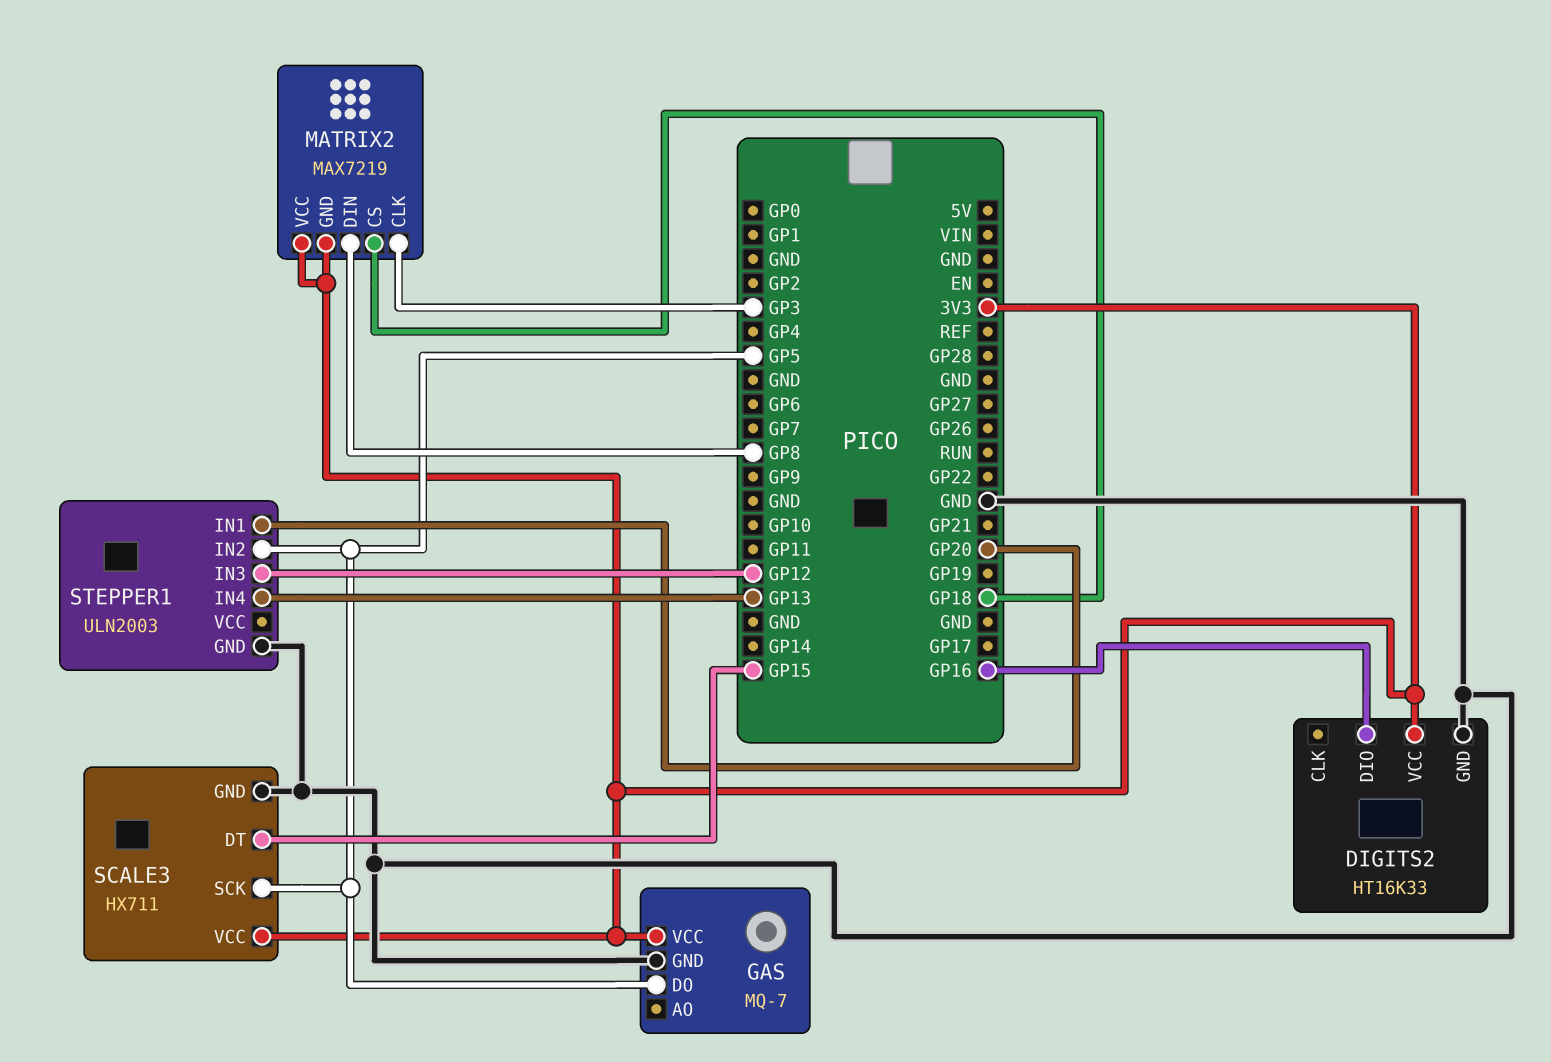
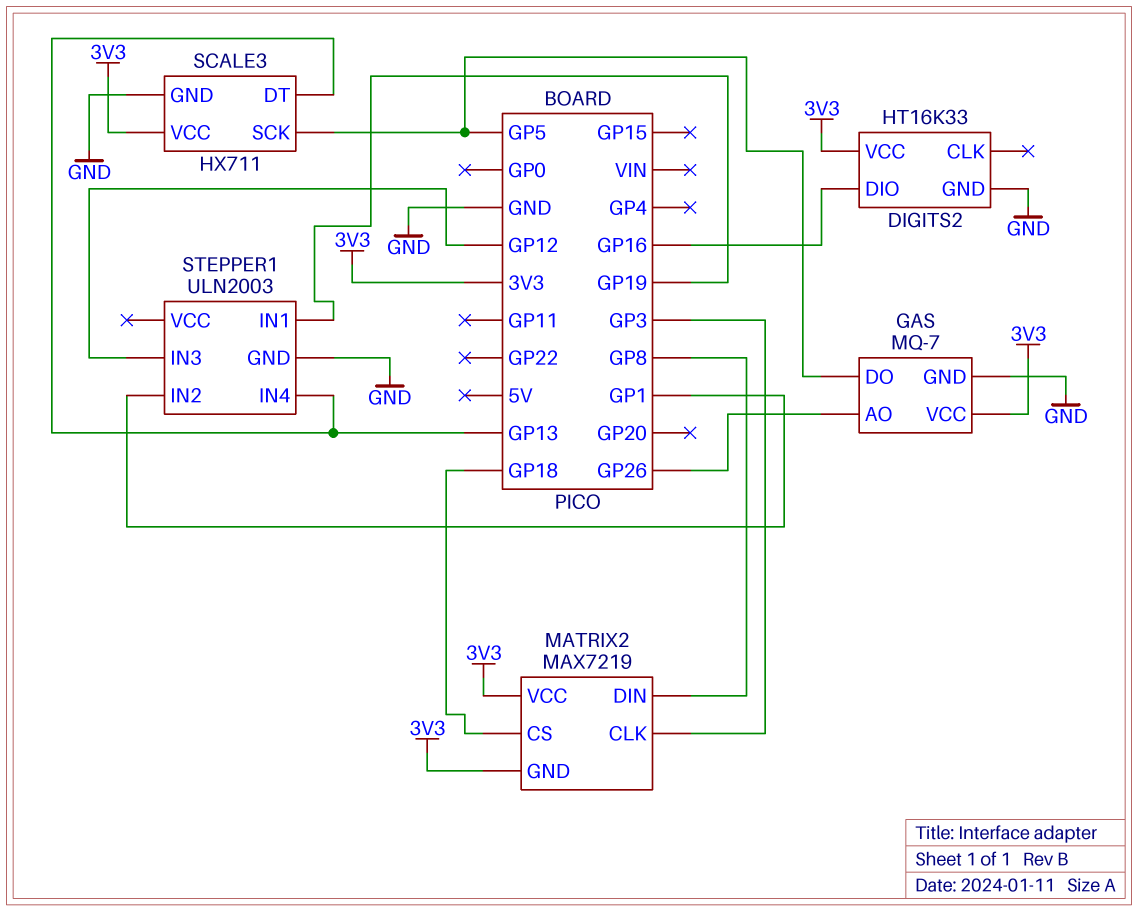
GAS pin AO: none -> GP26
SCALE3 pin DT: GP15 -> GP13
STEPPER1 pin IN1: GP20 -> GP19
STEPPER1 pin IN2: GP5 -> GP1

